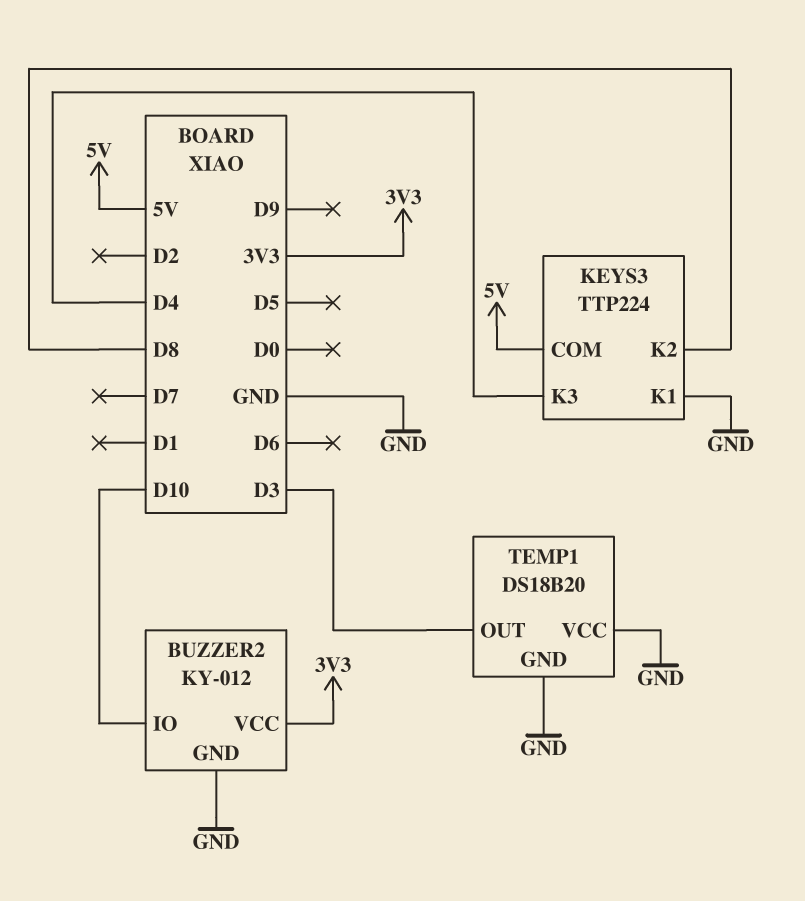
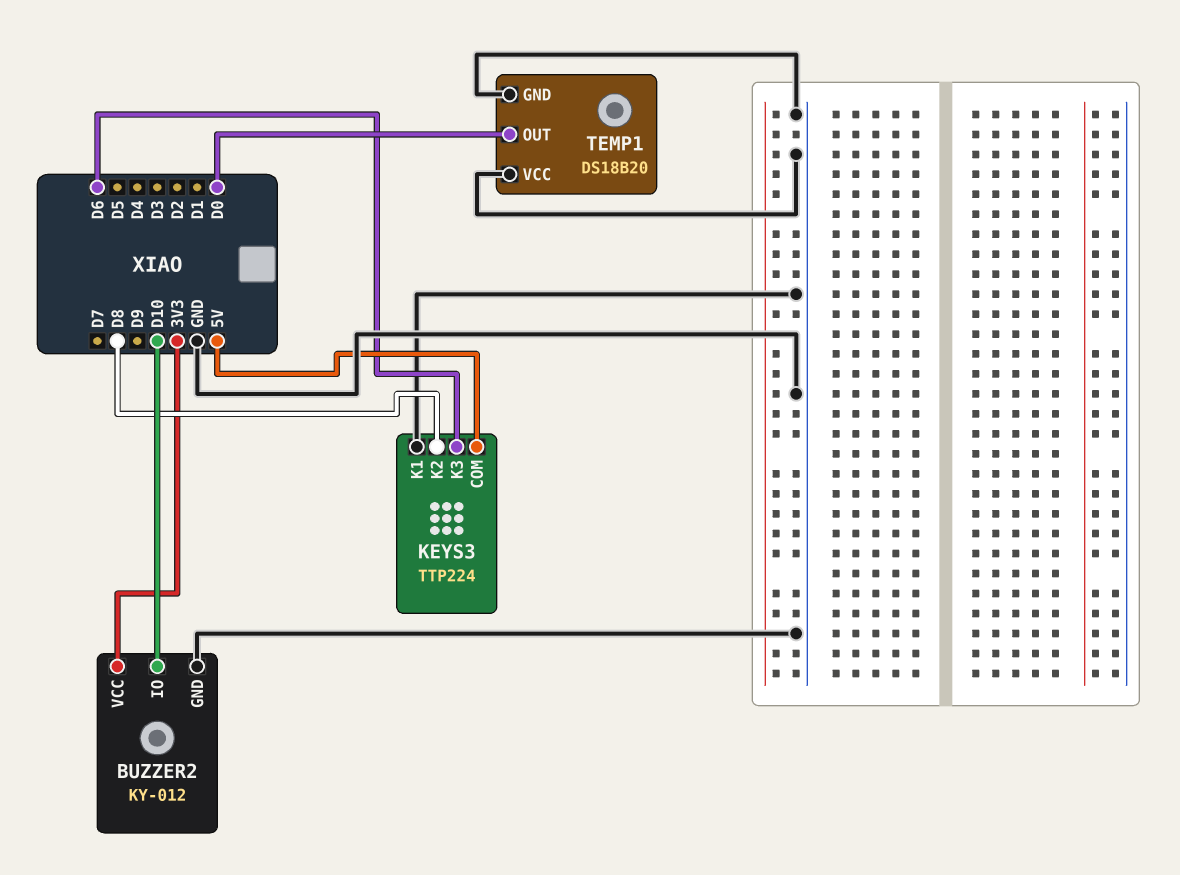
KEYS3 pin K3: D4 -> D6
TEMP1 pin OUT: D3 -> D0

